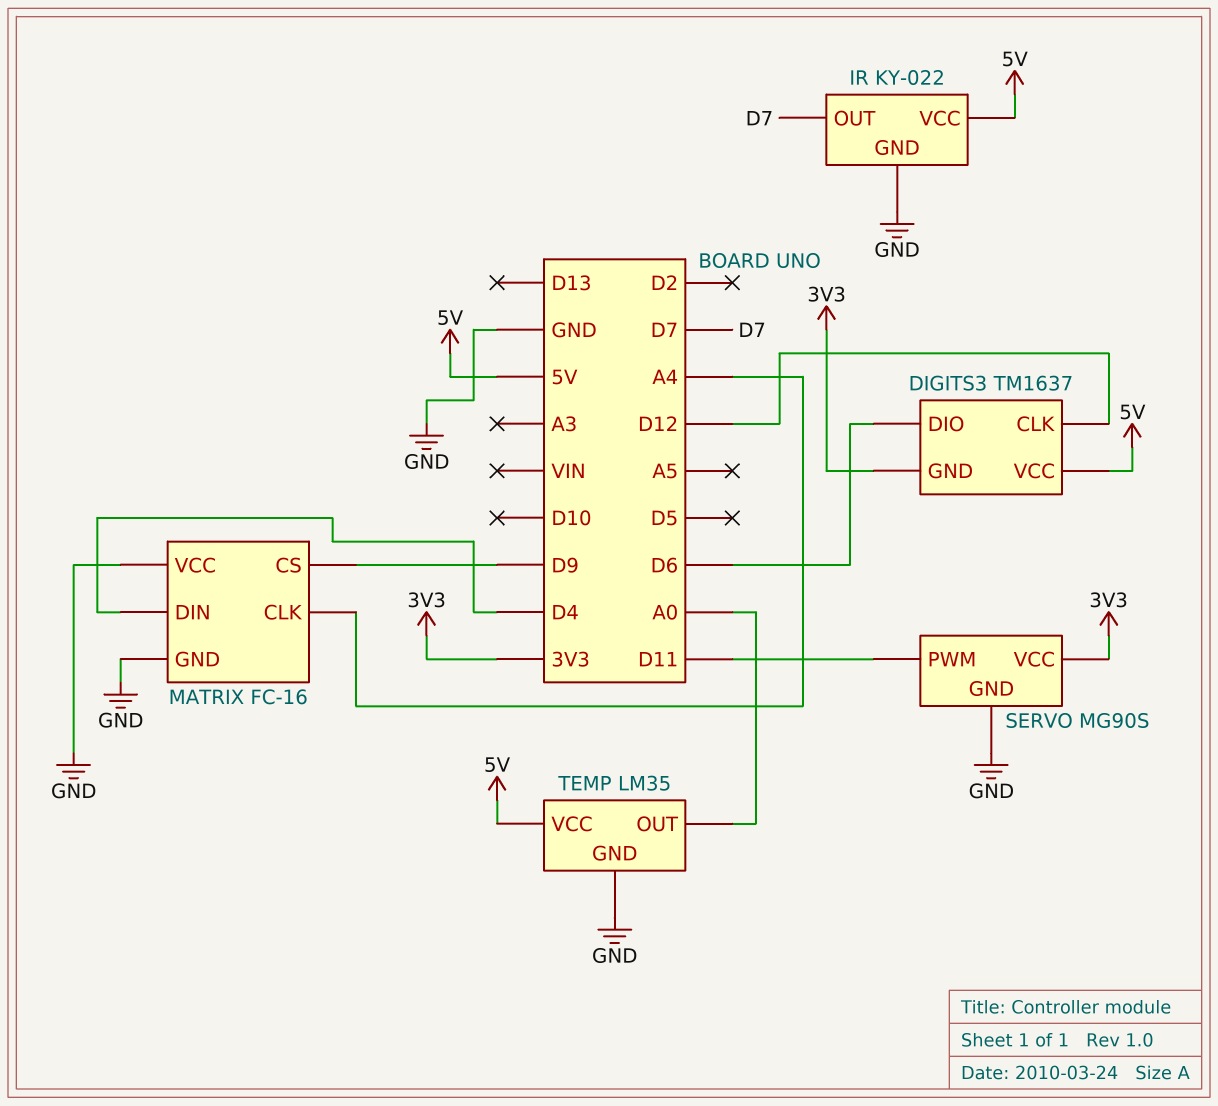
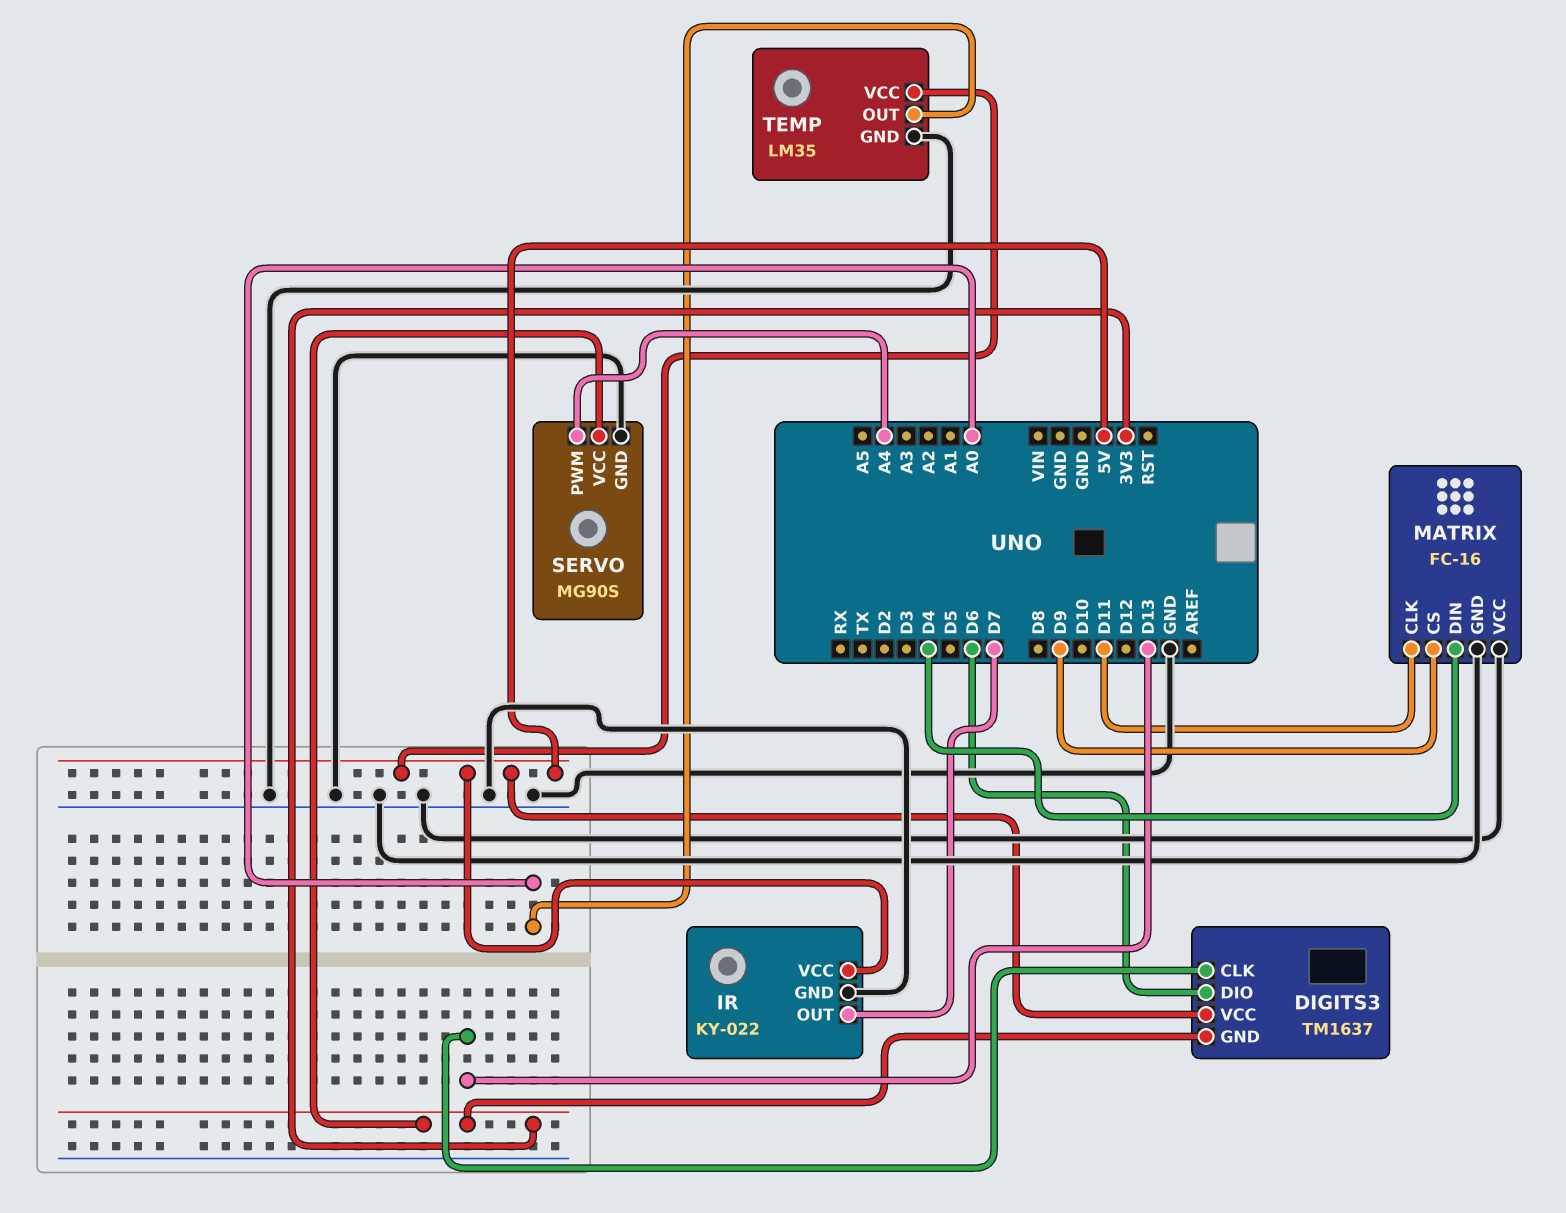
DIGITS3 pin CLK: D12 -> D13
MATRIX pin CLK: A4 -> D11
SERVO pin PWM: D11 -> A4

